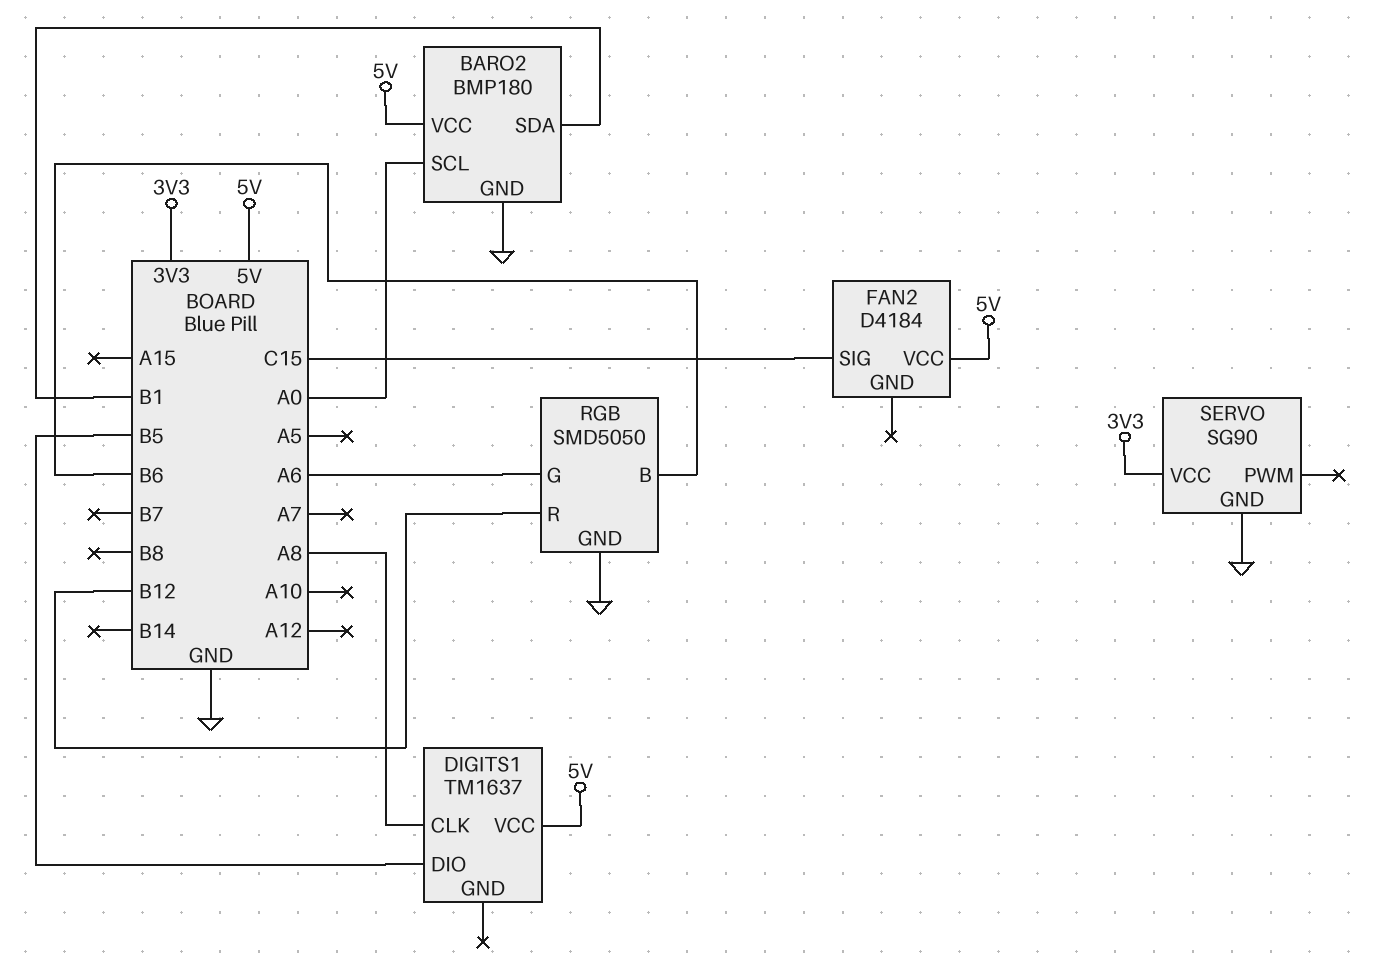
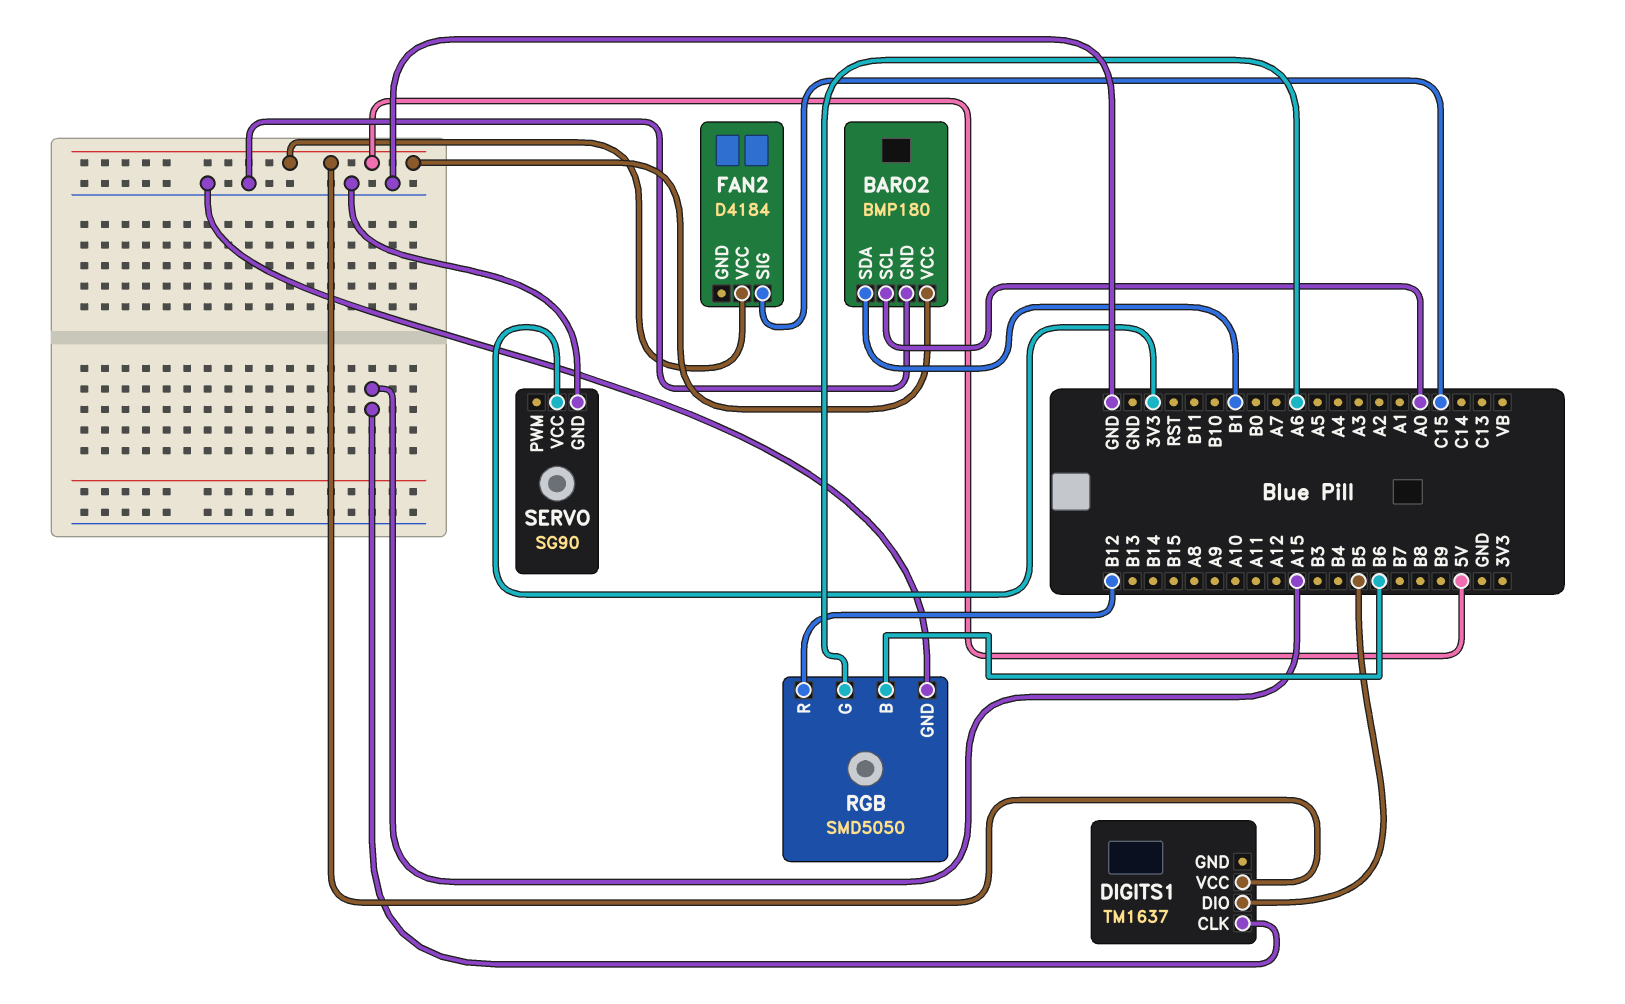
DIGITS1 pin CLK: A8 -> A15

